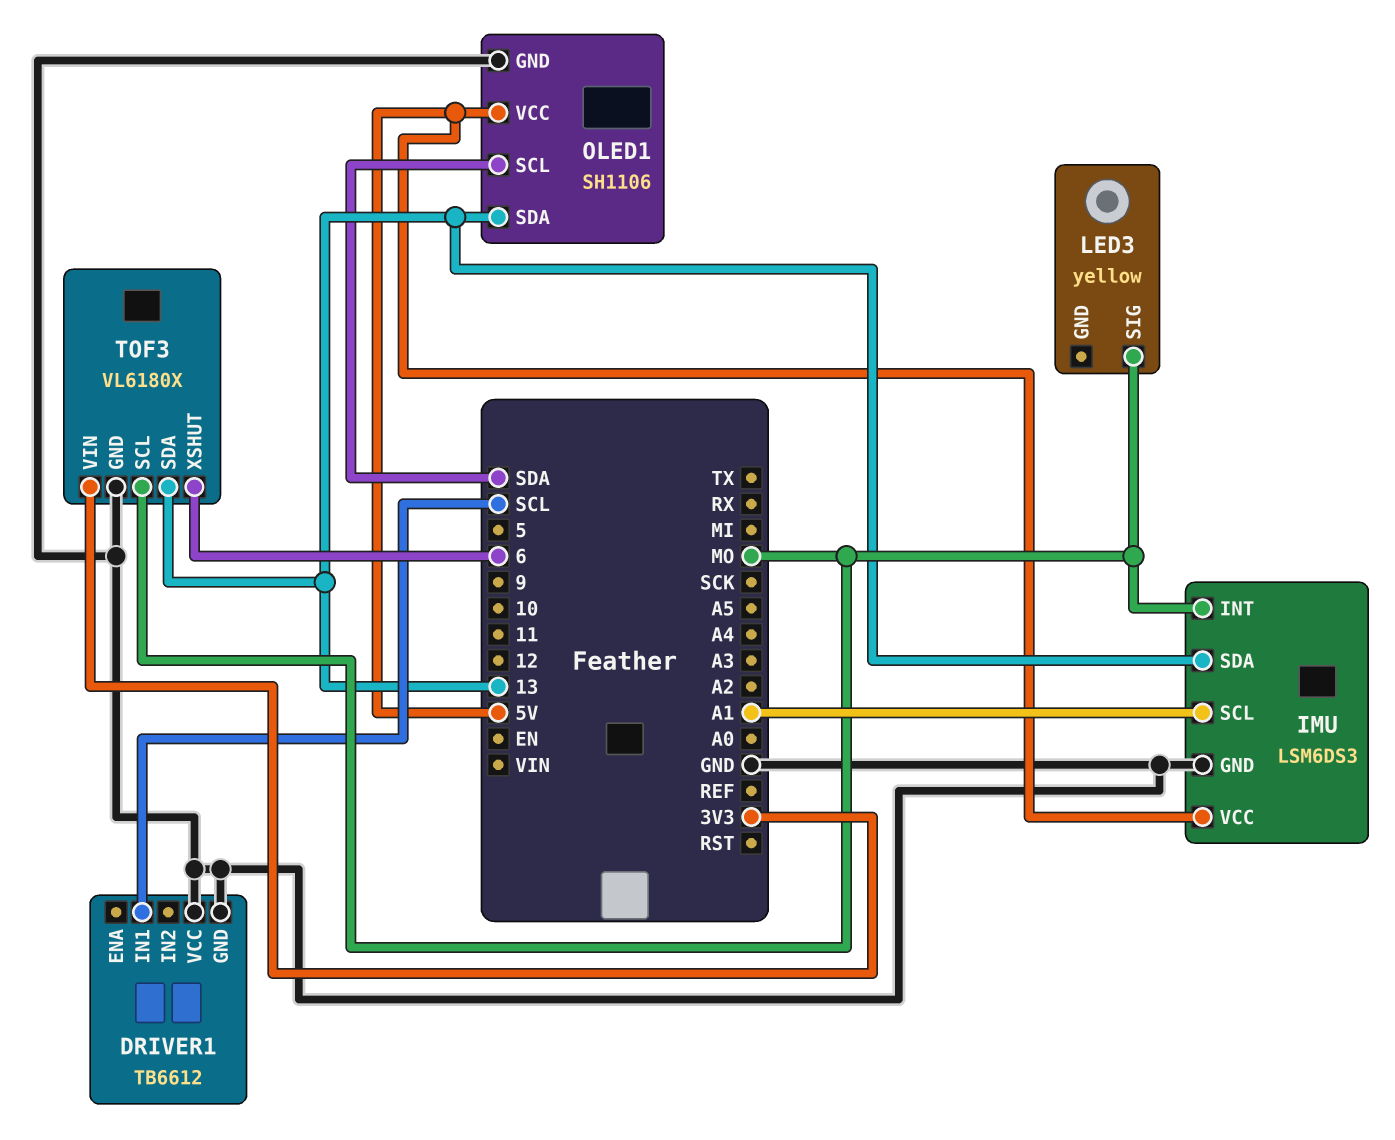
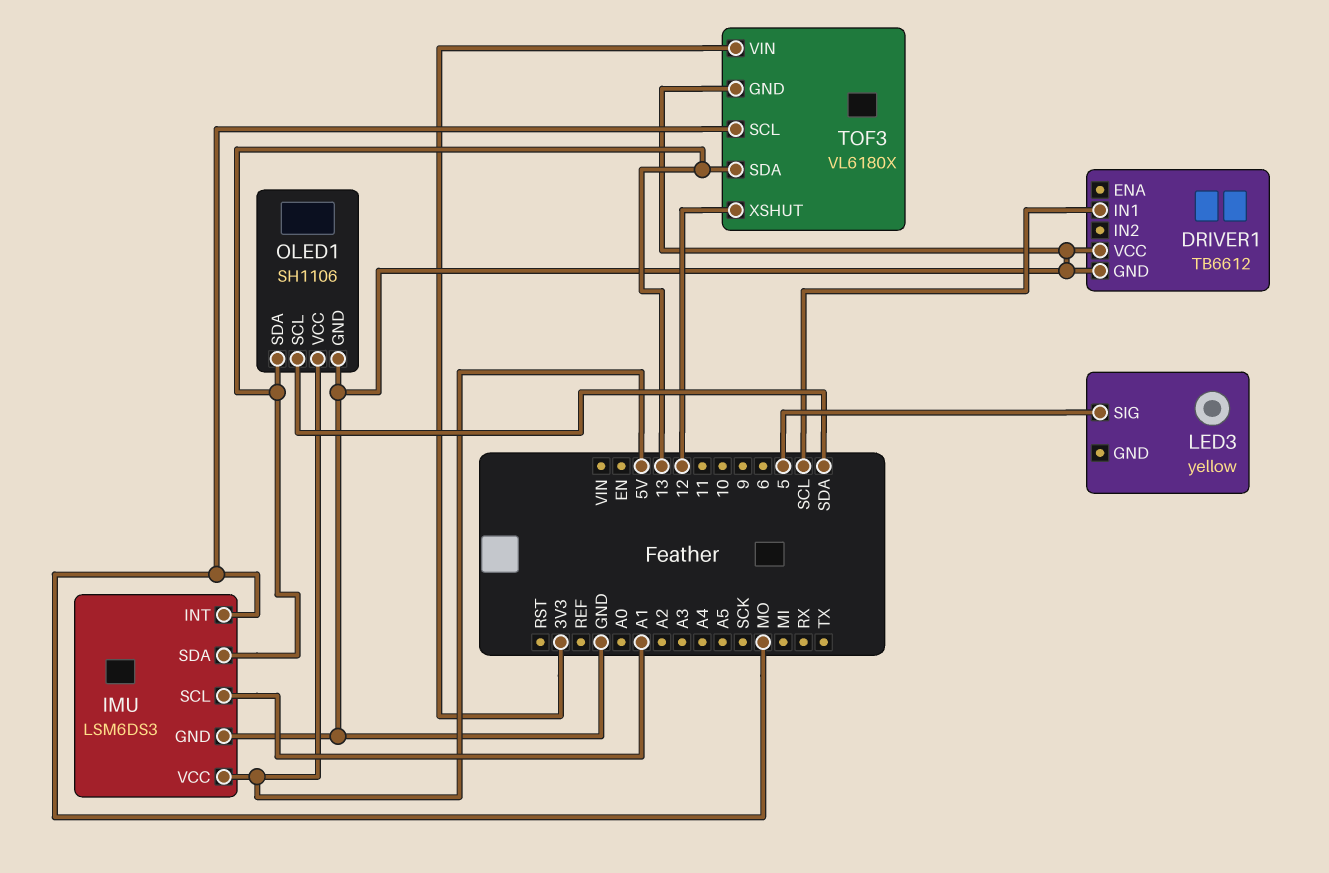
LED3 pin SIG: MO -> 5
TOF3 pin XSHUT: 6 -> 12

